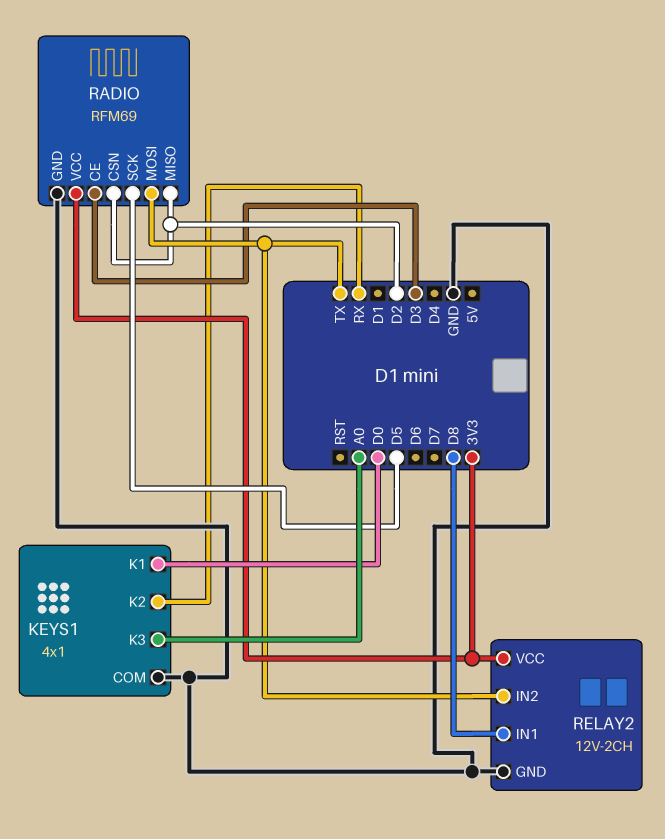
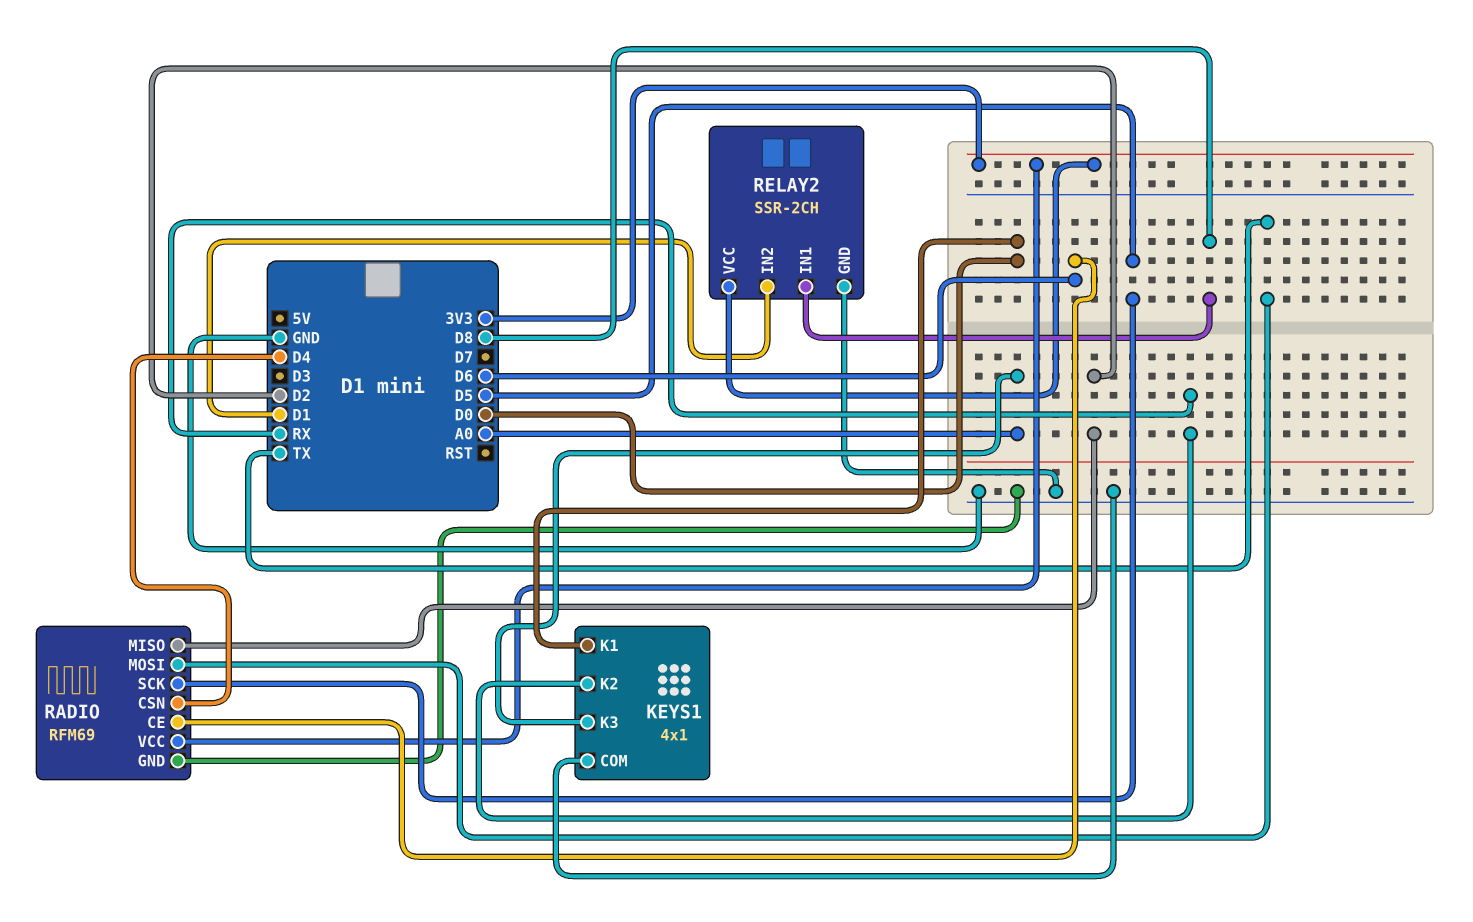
RADIO pin CE: D3 -> D6
RADIO pin CSN: D2 -> D4
RELAY2: 12V-2CH -> SSR-2CH
RELAY2 pin IN2: TX -> D1

